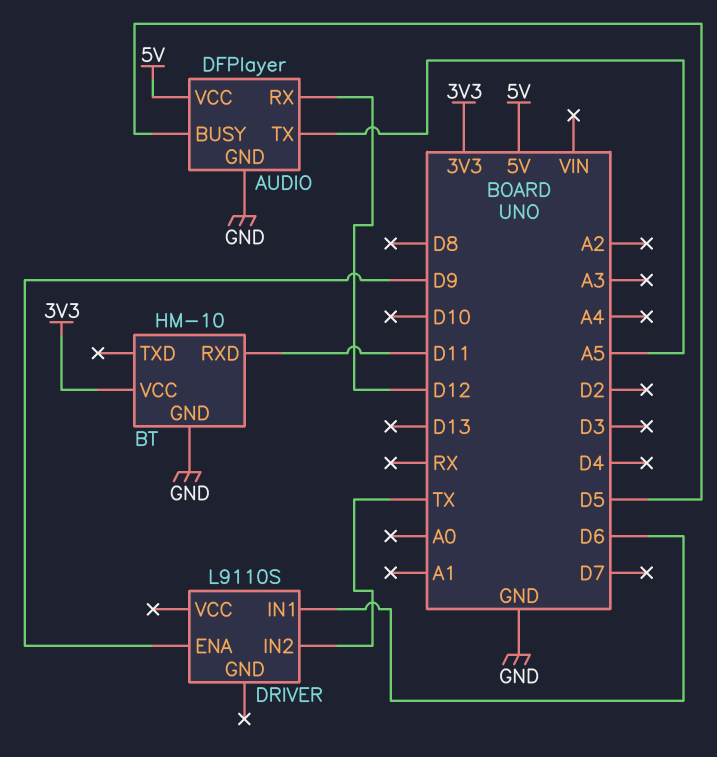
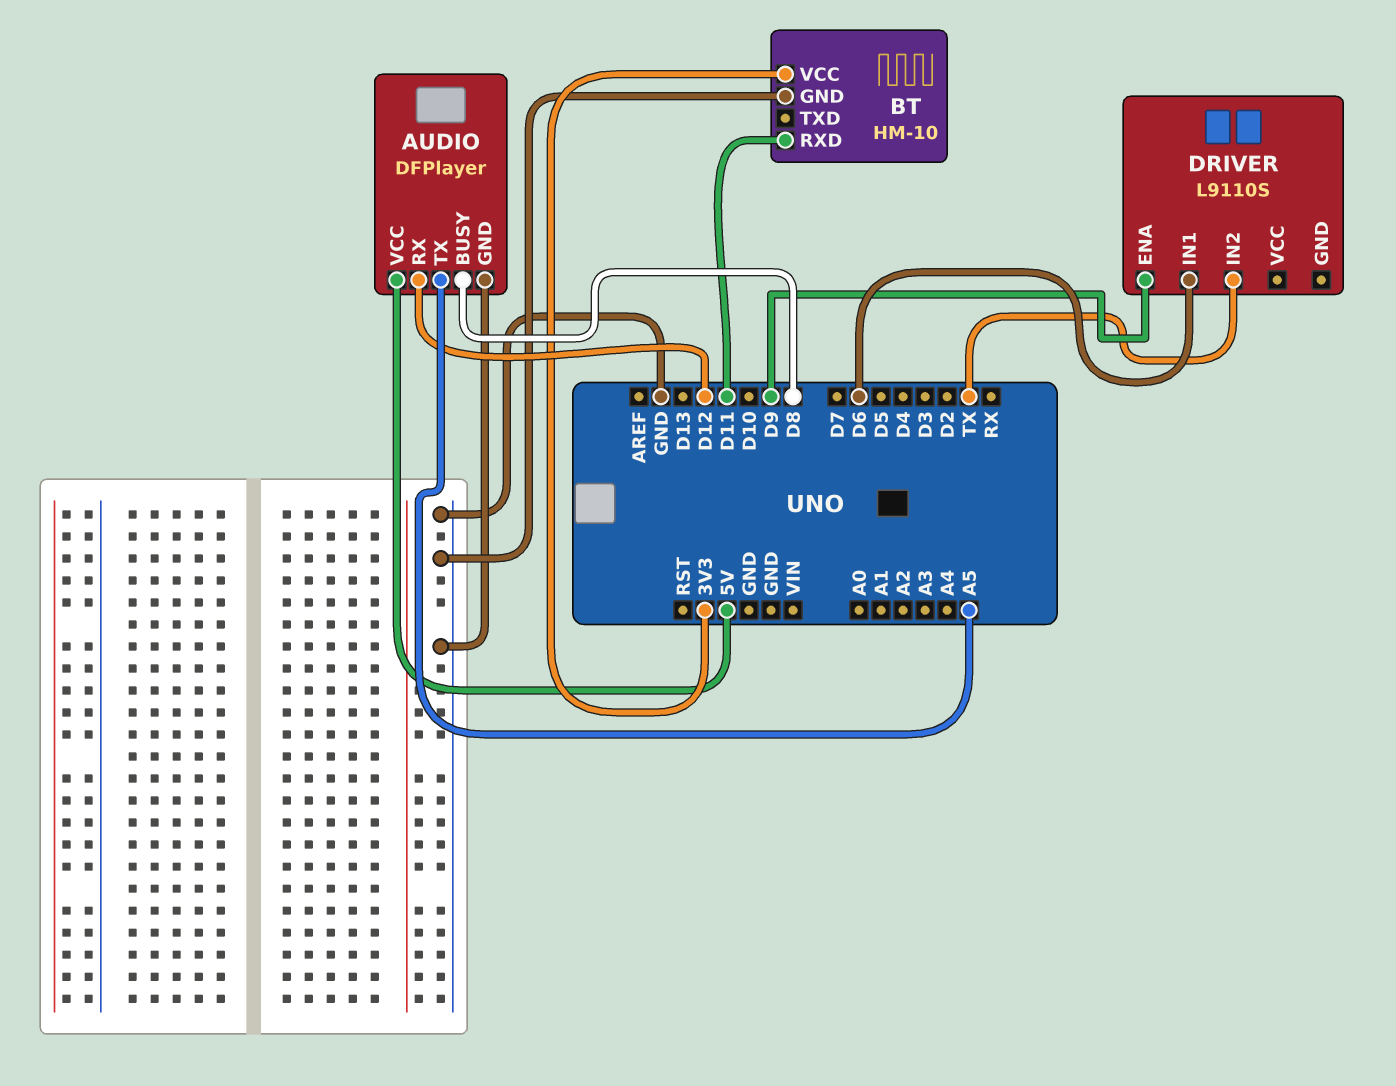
AUDIO pin BUSY: D5 -> D8

